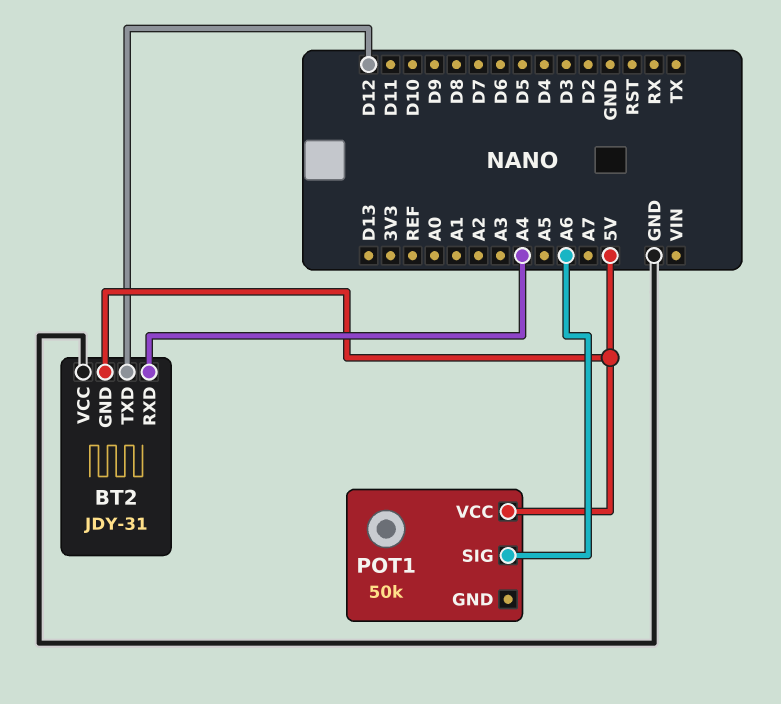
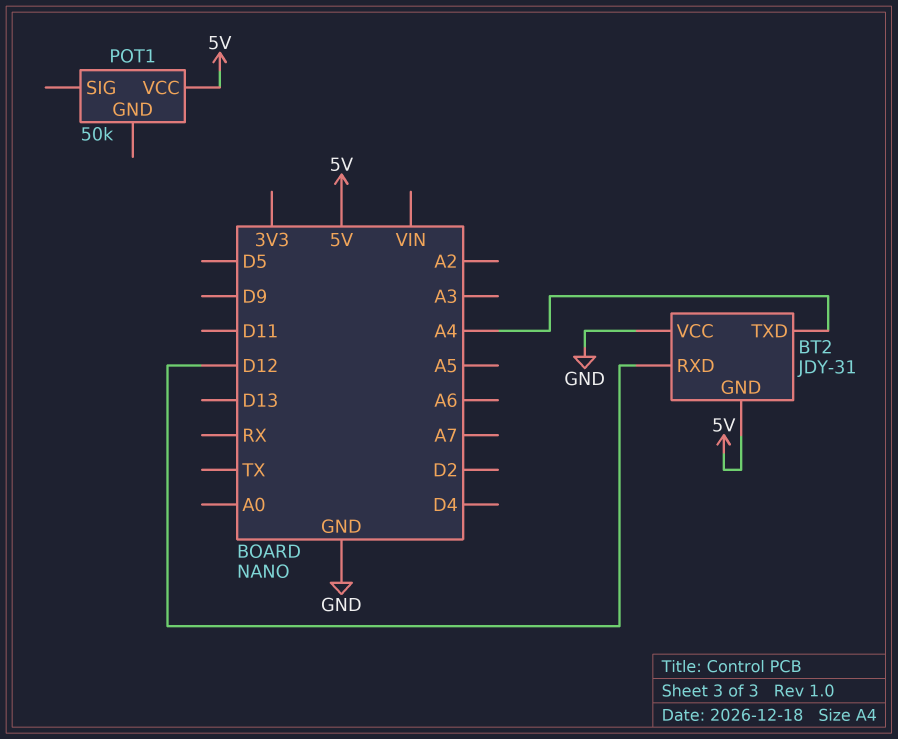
BT2 pin RXD: A4 -> D12
BT2 pin TXD: D12 -> A4
POT1 pin SIG: A6 -> none

